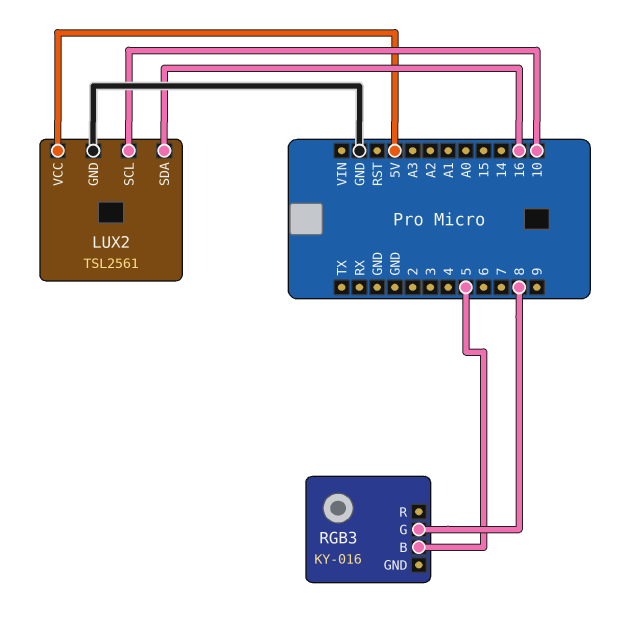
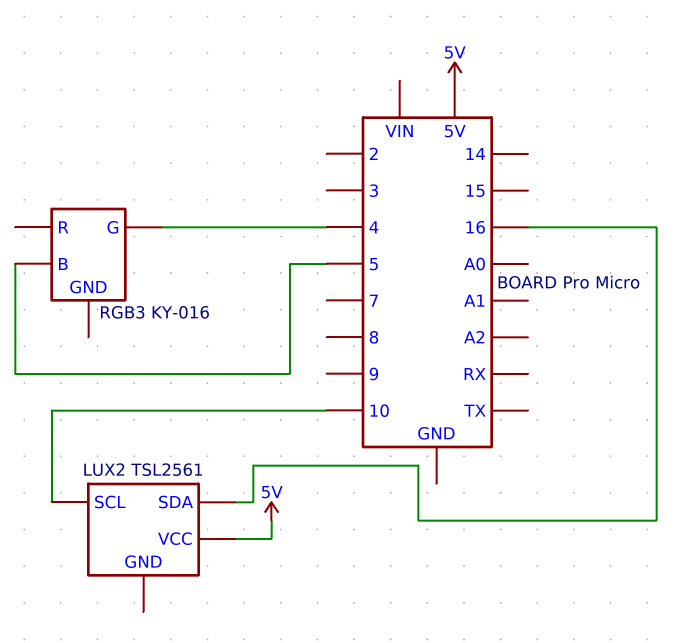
LUX2 pin GND: GND -> none
RGB3 pin G: 8 -> 4

